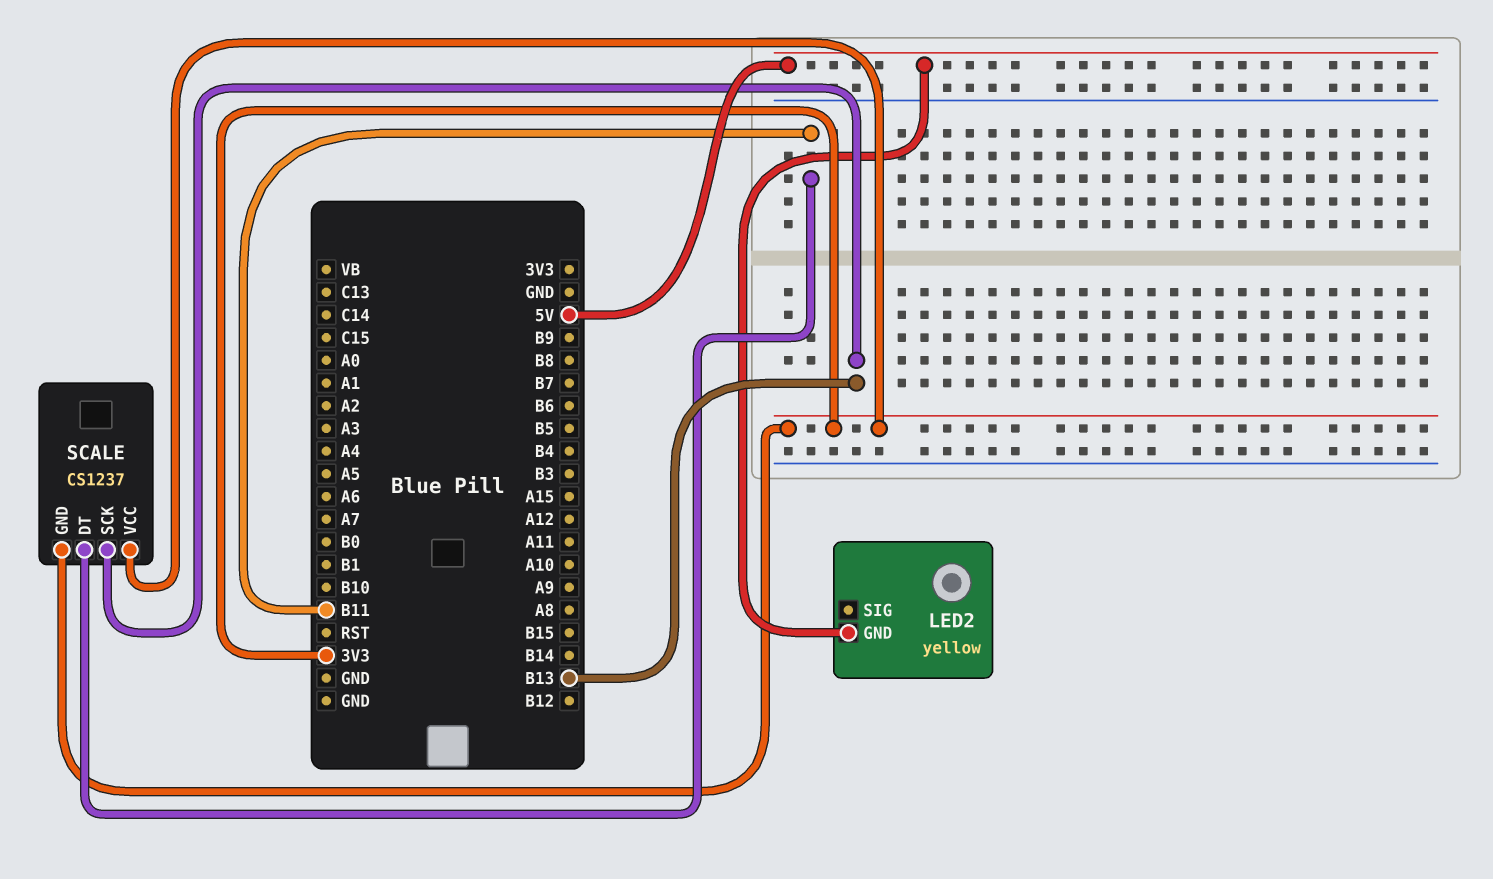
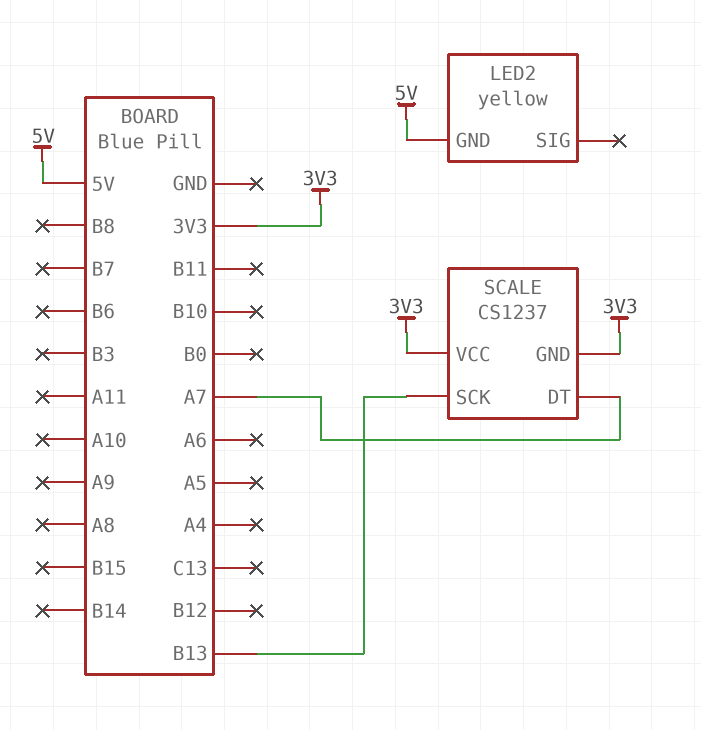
SCALE pin DT: B11 -> A7

